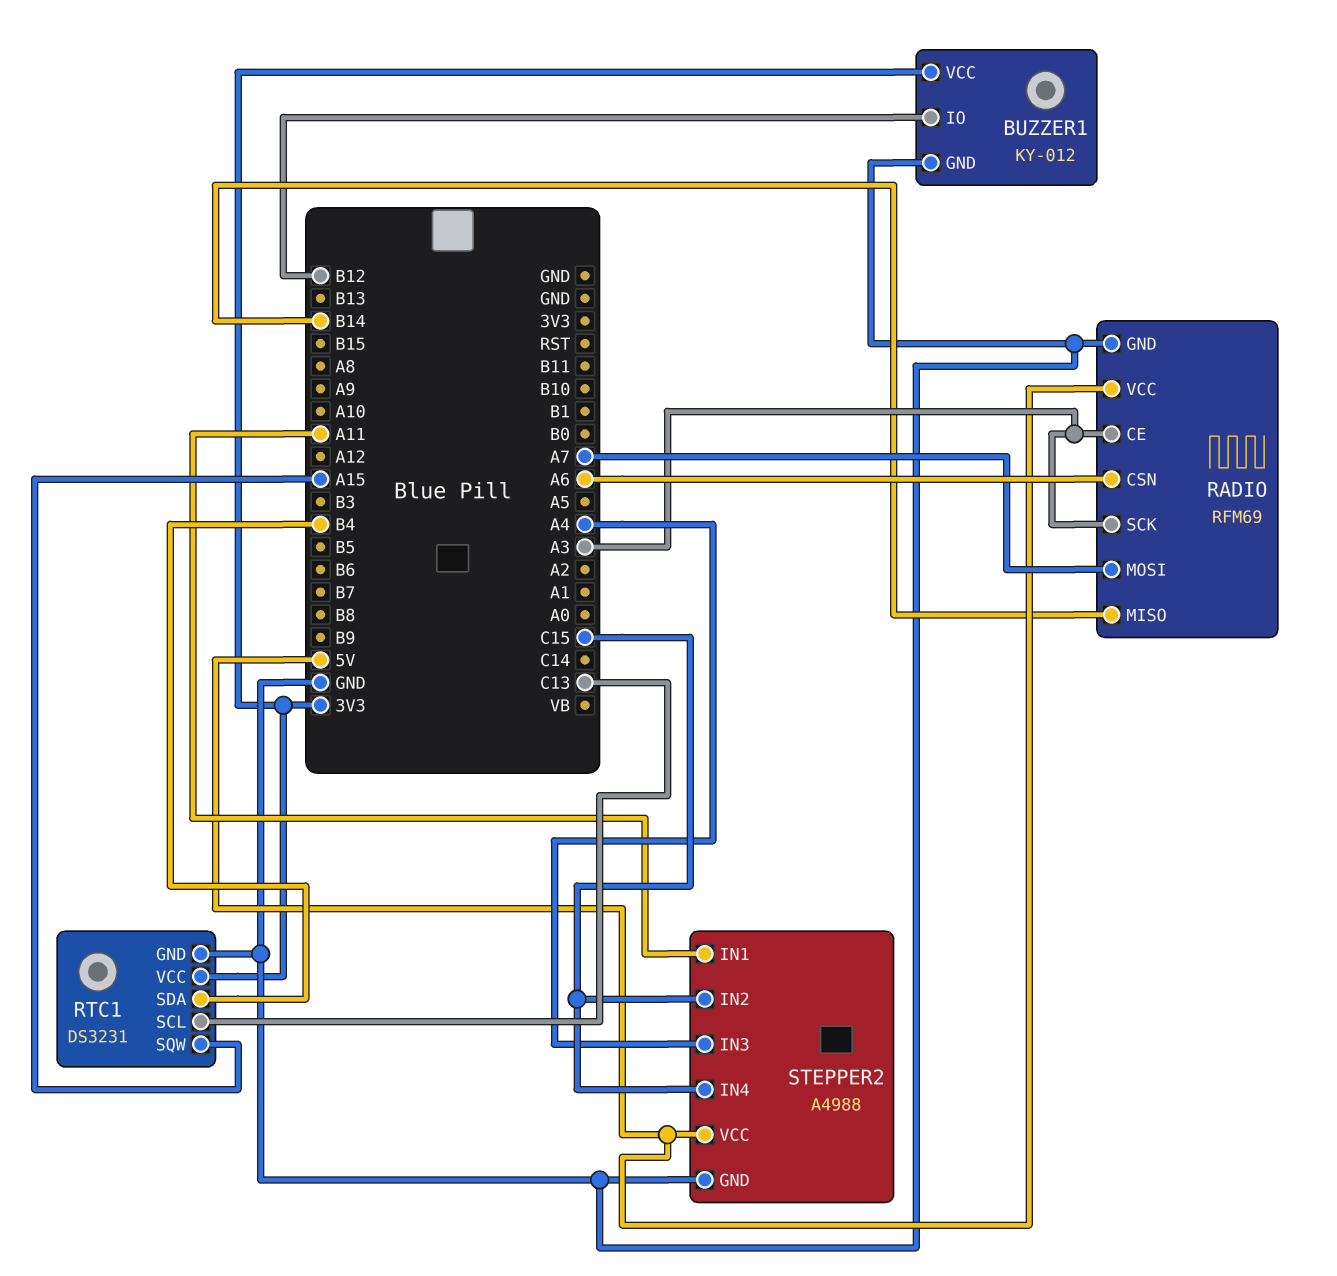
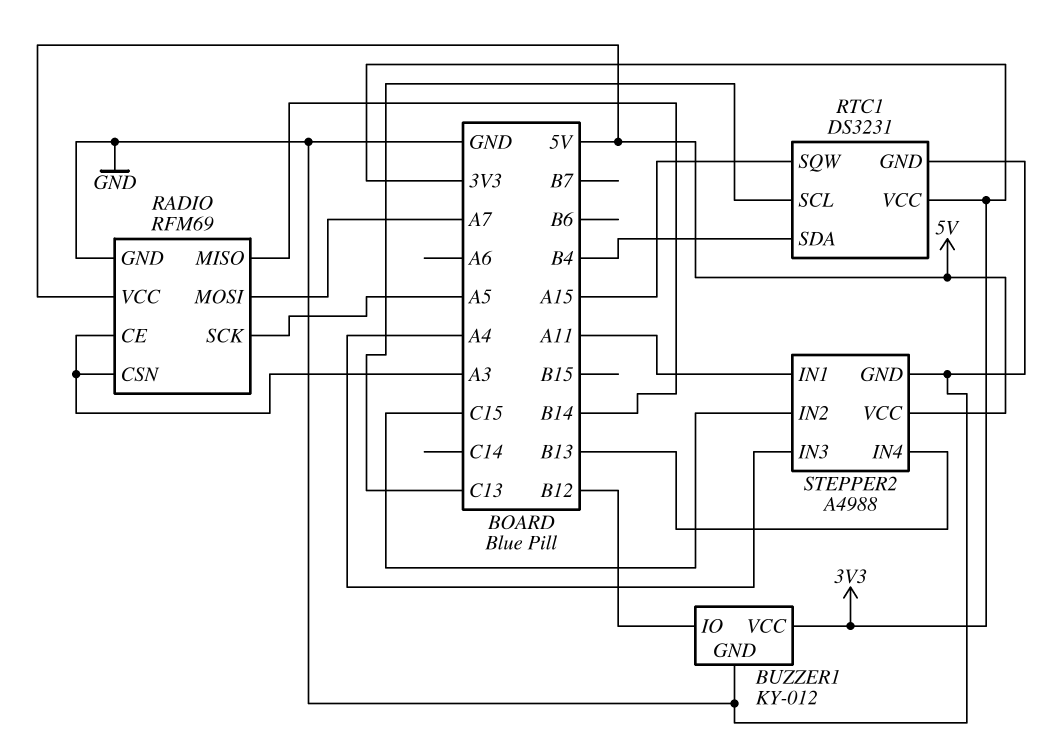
RADIO pin CSN: A6 -> A3
RADIO pin SCK: A3 -> A5
STEPPER2 pin IN4: C15 -> B13

